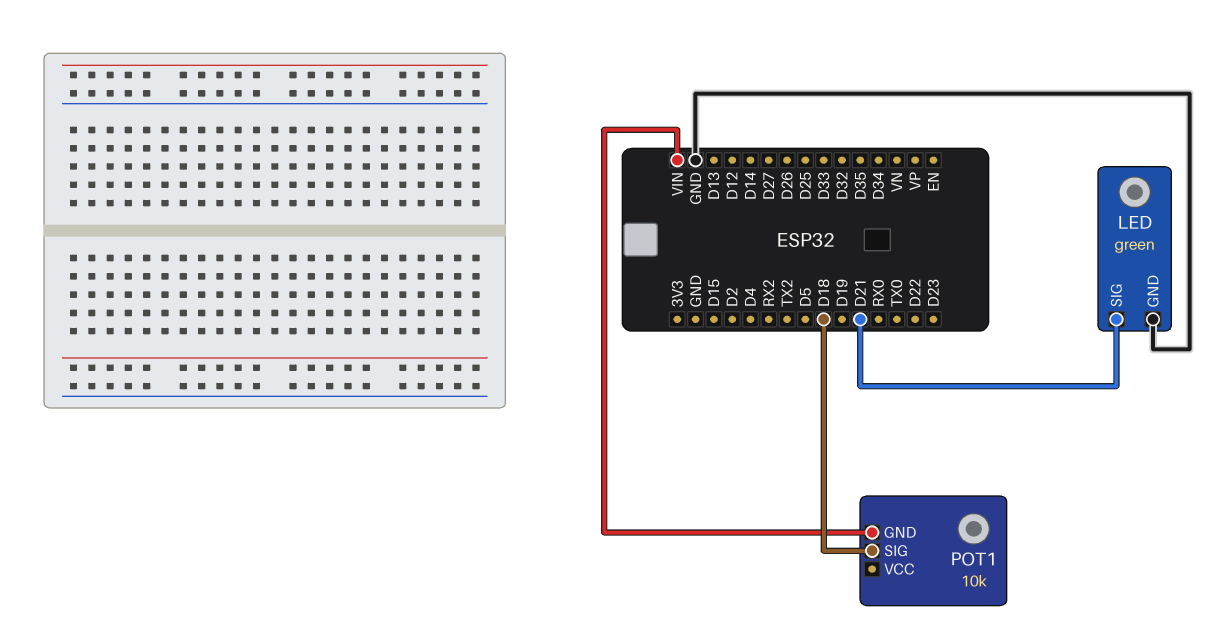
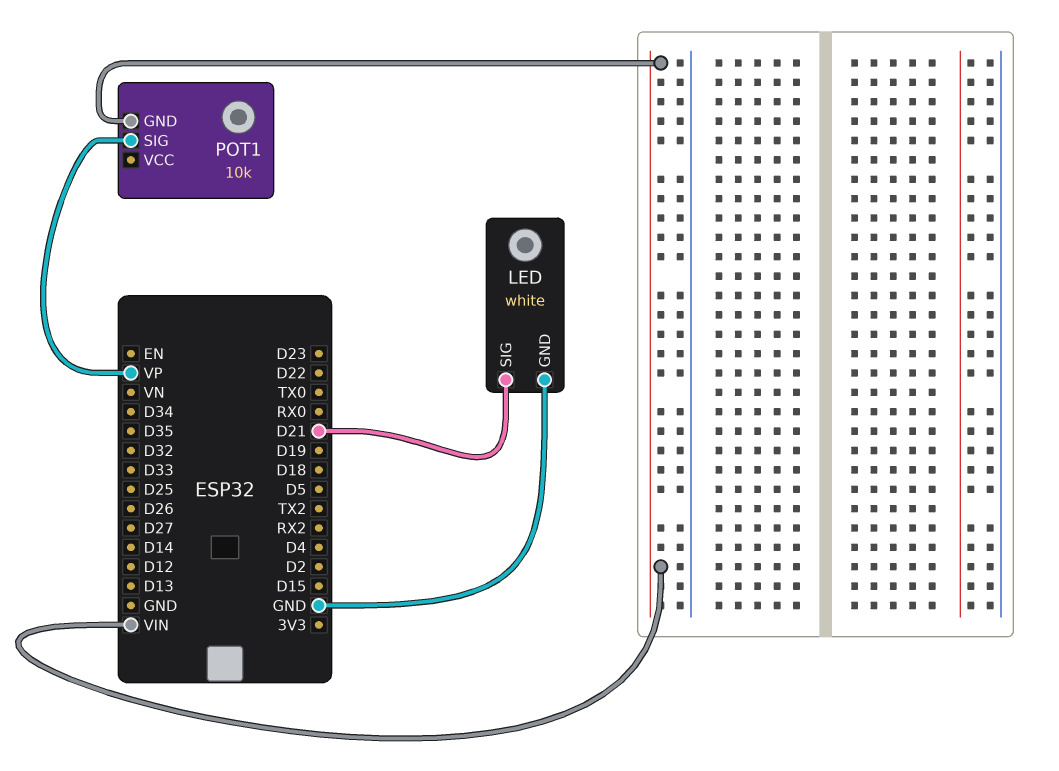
LED: green -> white
POT1 pin SIG: D18 -> VP

